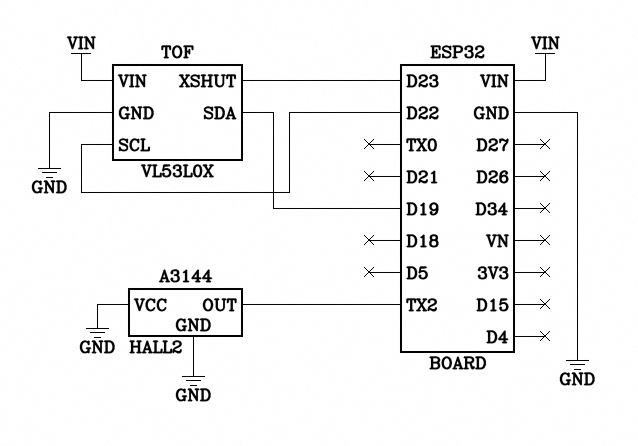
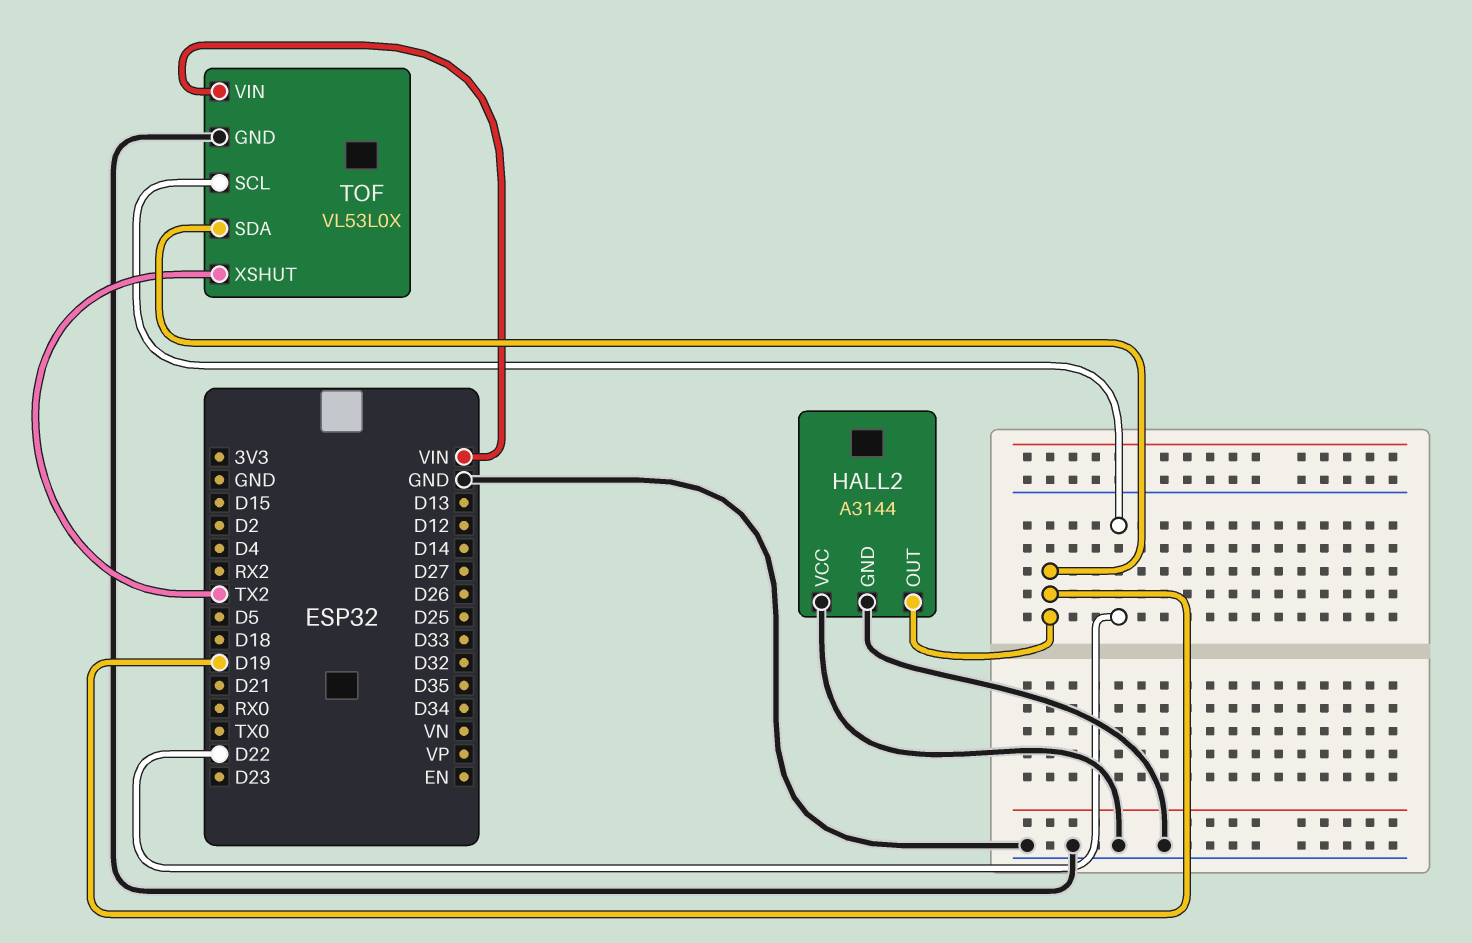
HALL2 pin OUT: TX2 -> D19
TOF pin XSHUT: D23 -> TX2

